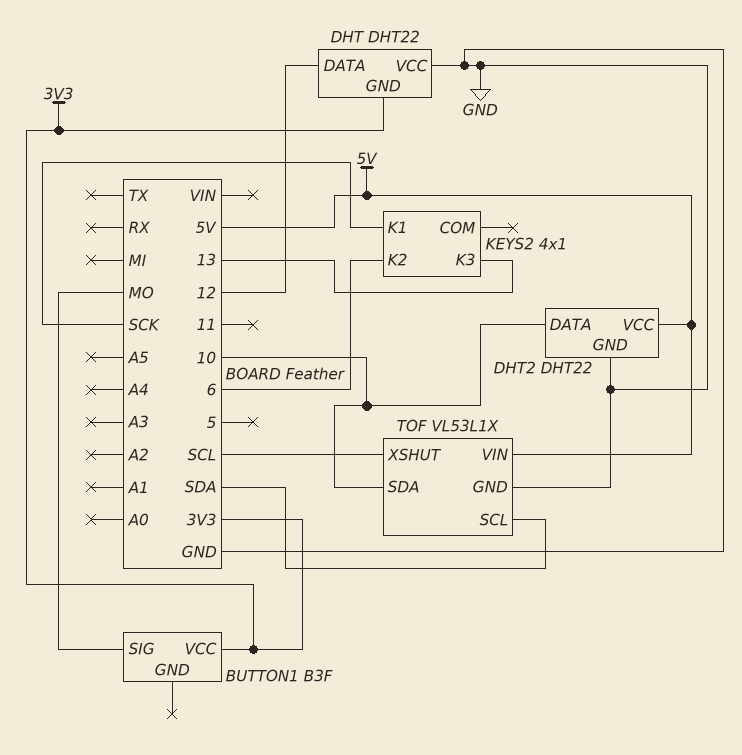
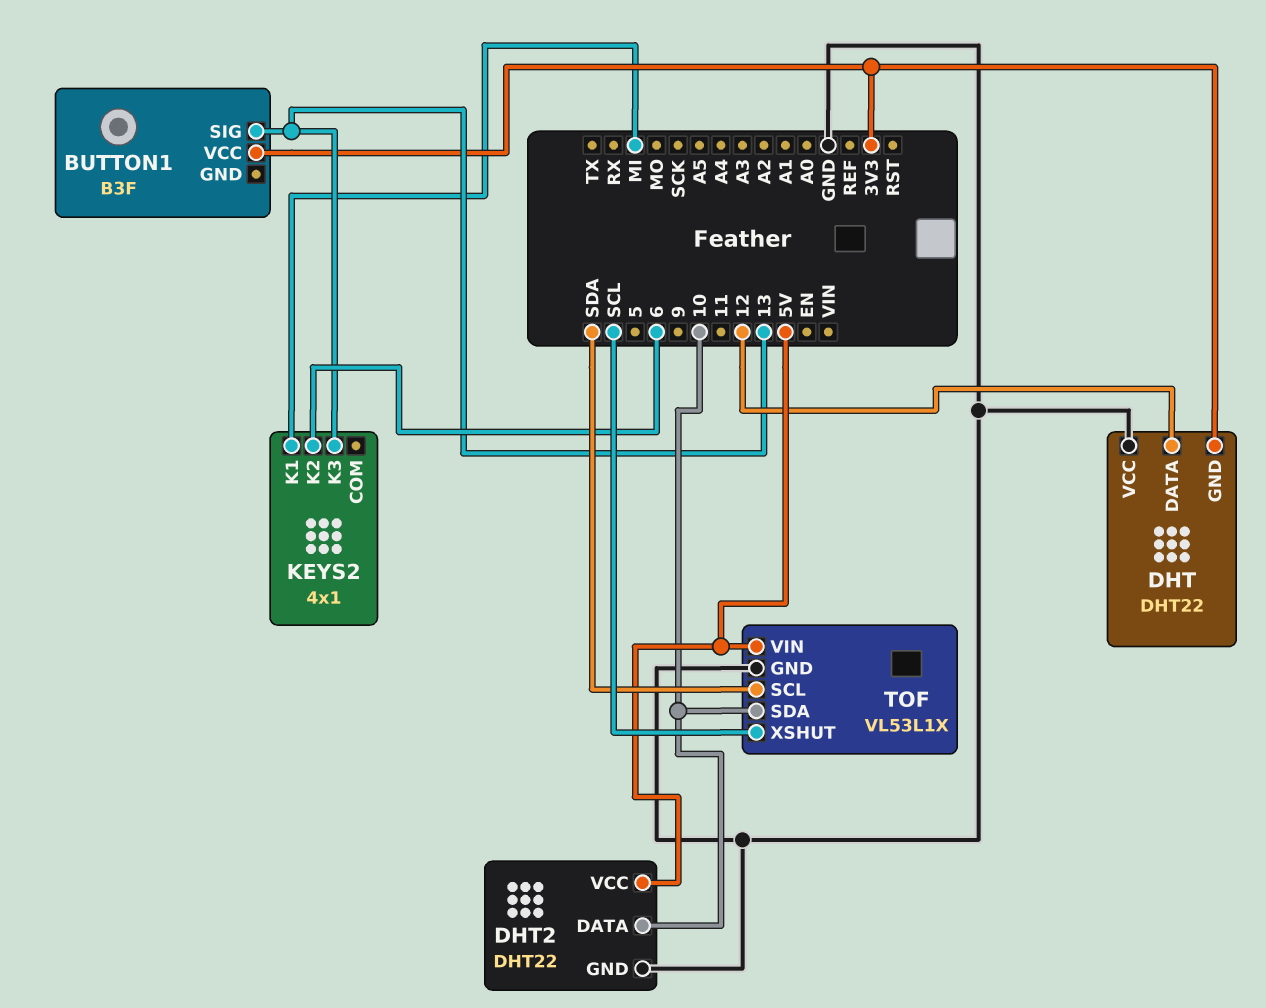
BUTTON1 pin SIG: MO -> 13
KEYS2 pin K1: SCK -> MI

